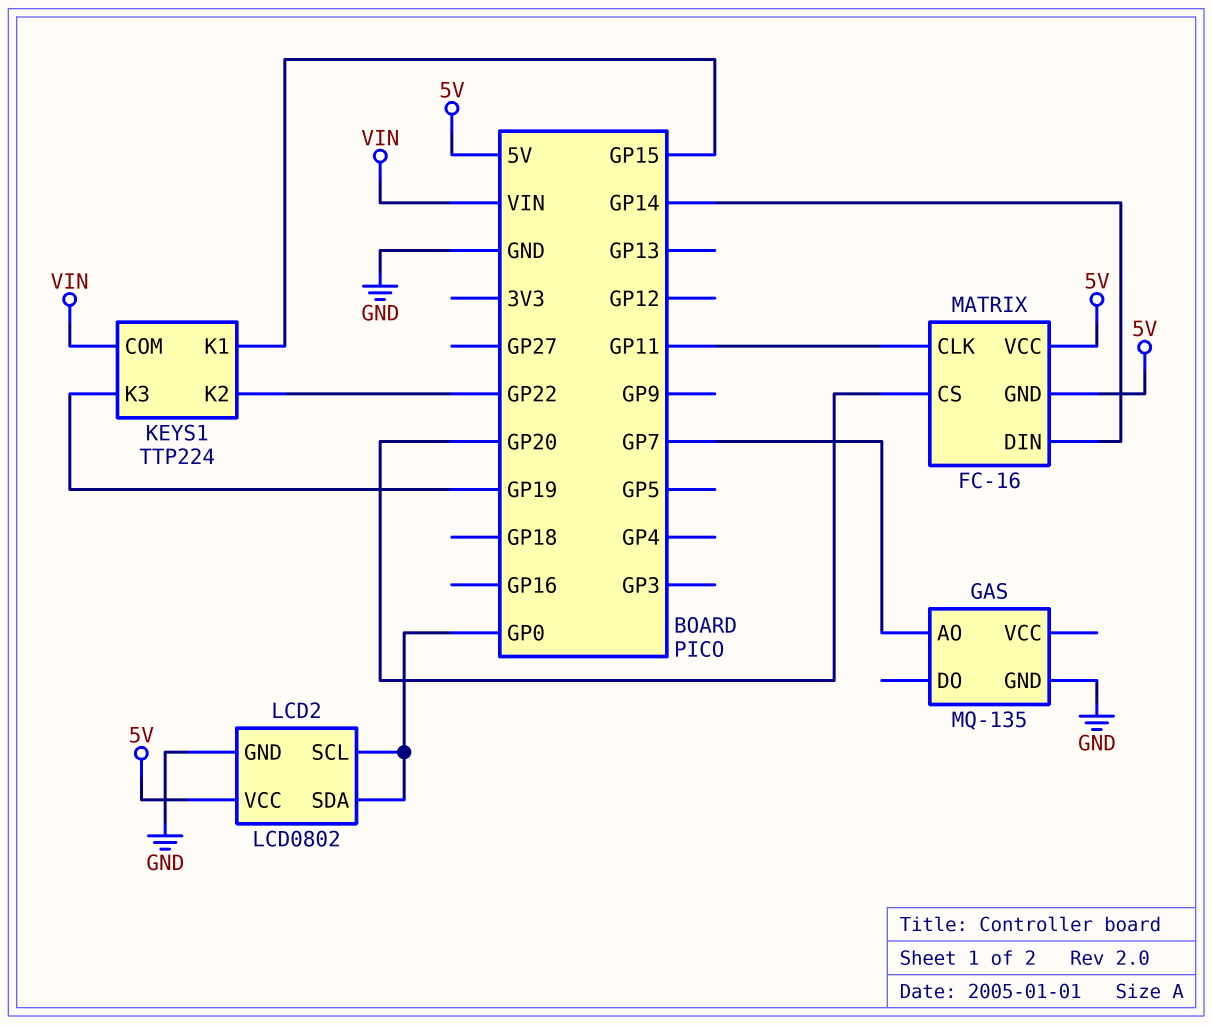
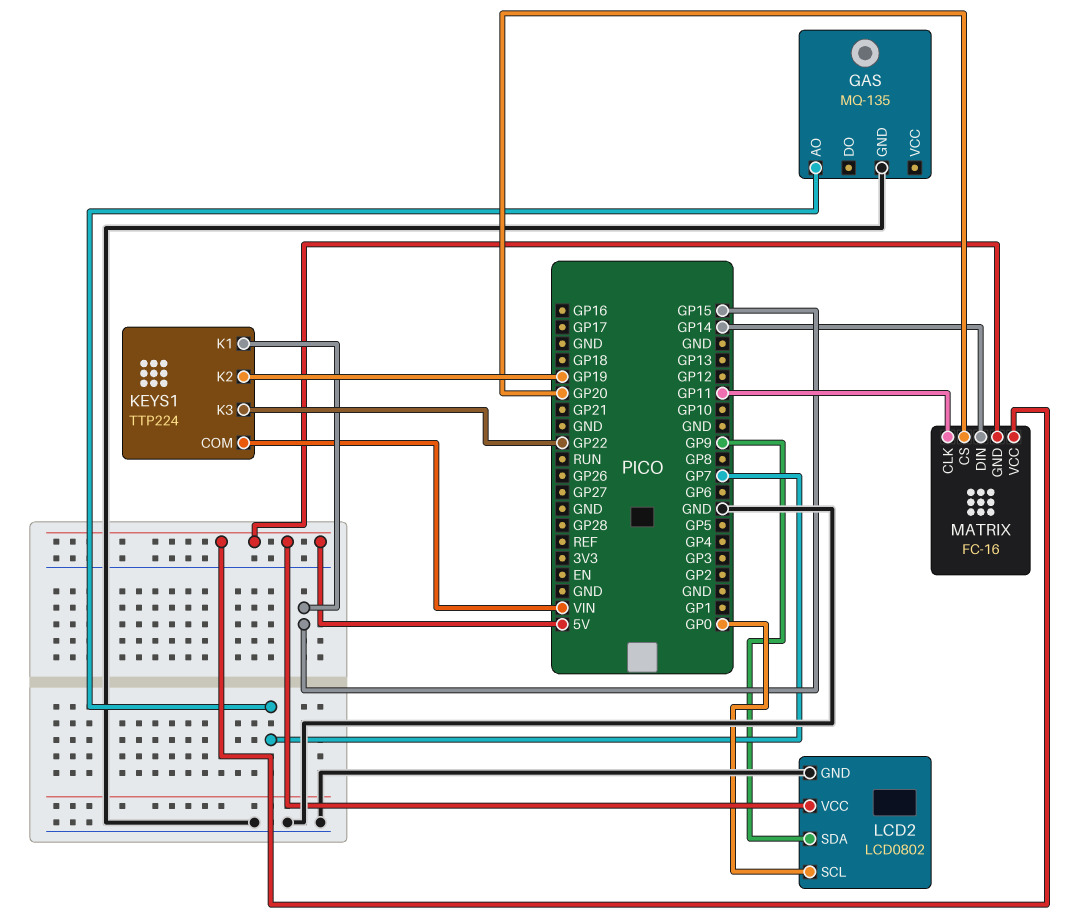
KEYS1 pin K2: GP22 -> GP19
KEYS1 pin K3: GP19 -> GP22
LCD2 pin SDA: GP0 -> GP9

